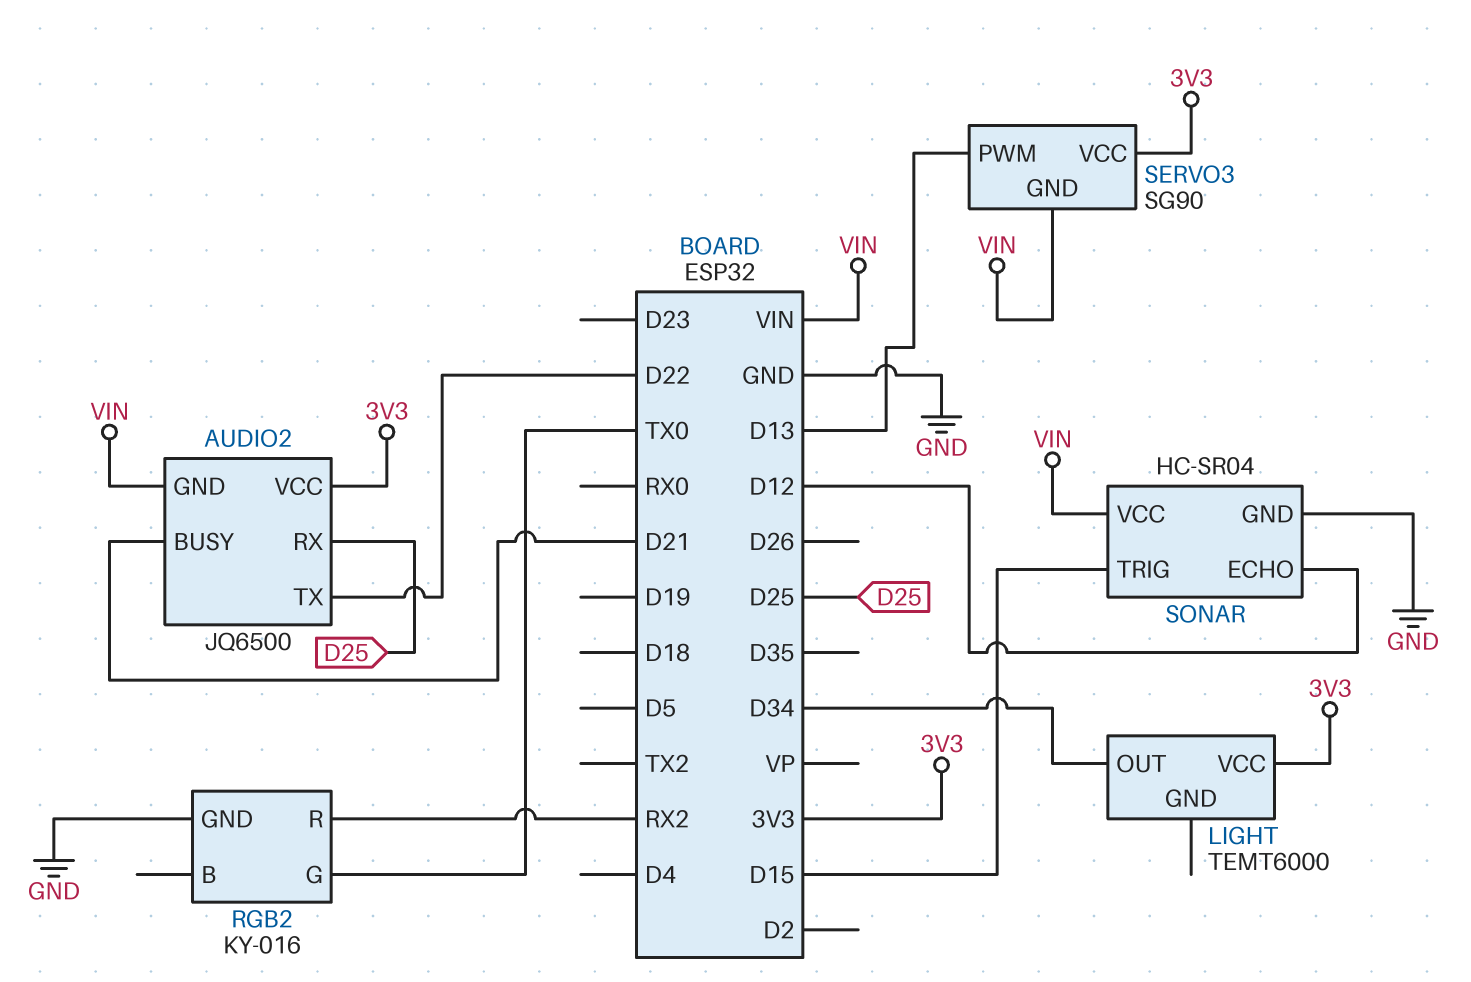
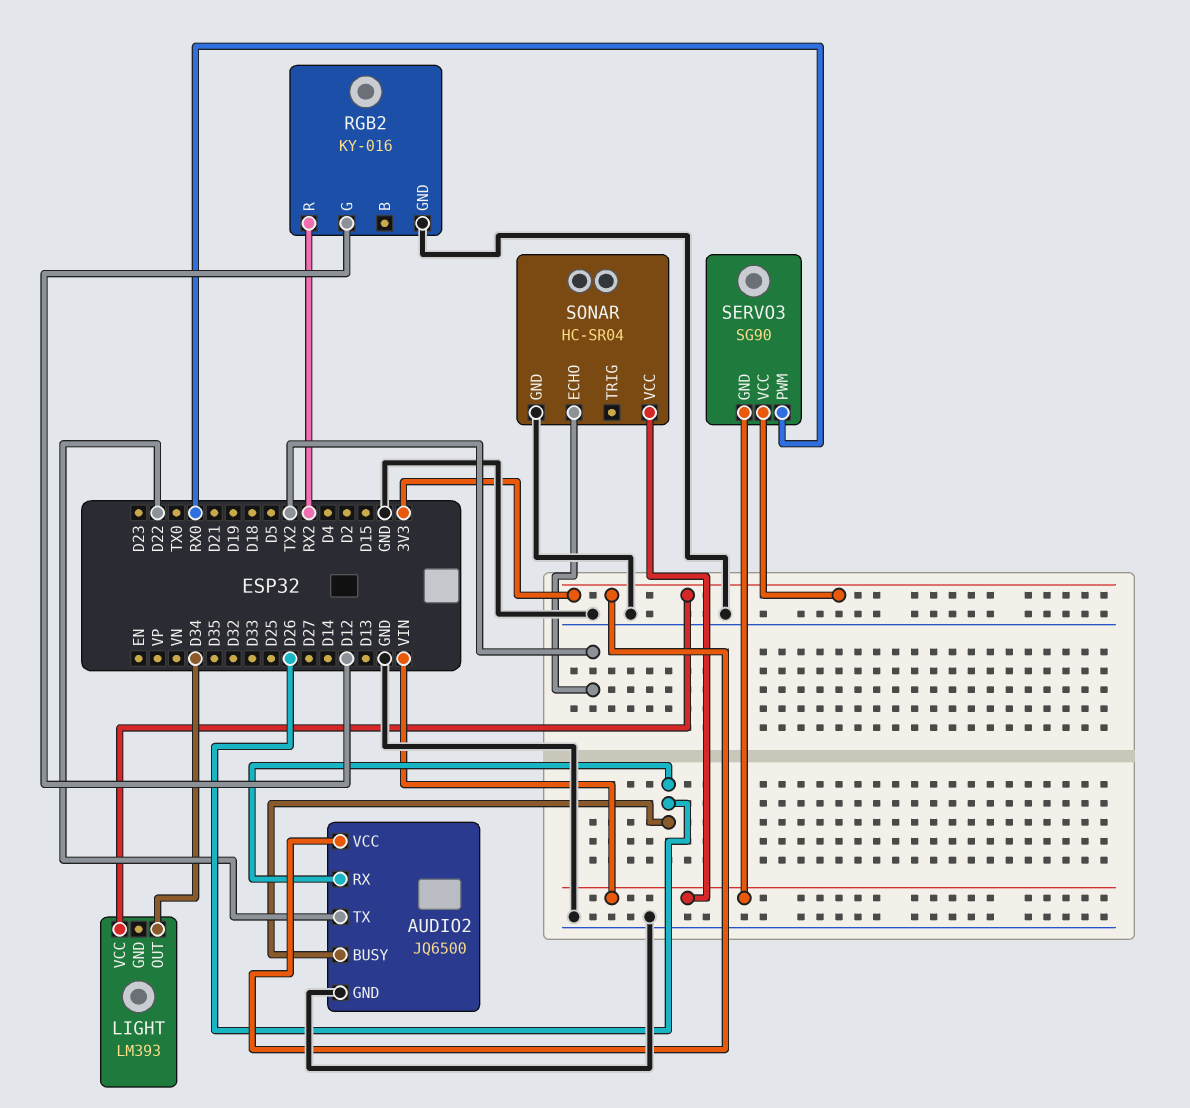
AUDIO2 pin BUSY: D21 -> D26
AUDIO2 pin GND: VIN -> GND
AUDIO2 pin RX: D25 -> D26
LIGHT: TEMT6000 -> LM393
RGB2 pin G: TX0 -> D12
SERVO3 pin PWM: D13 -> RX0
SONAR pin ECHO: D12 -> TX2
SONAR pin TRIG: D15 -> none

